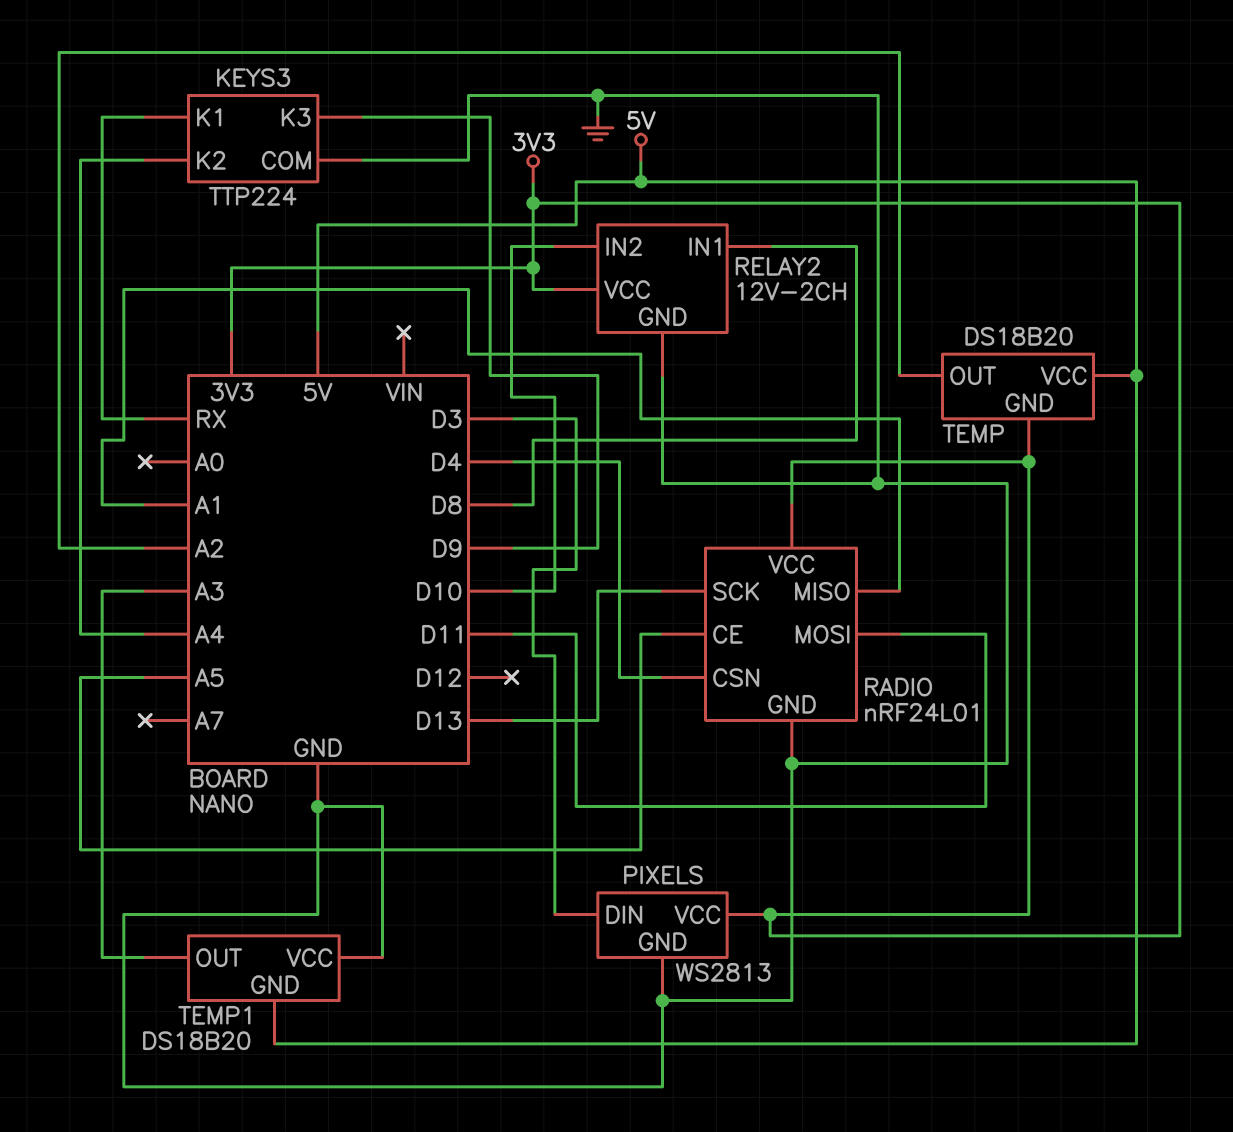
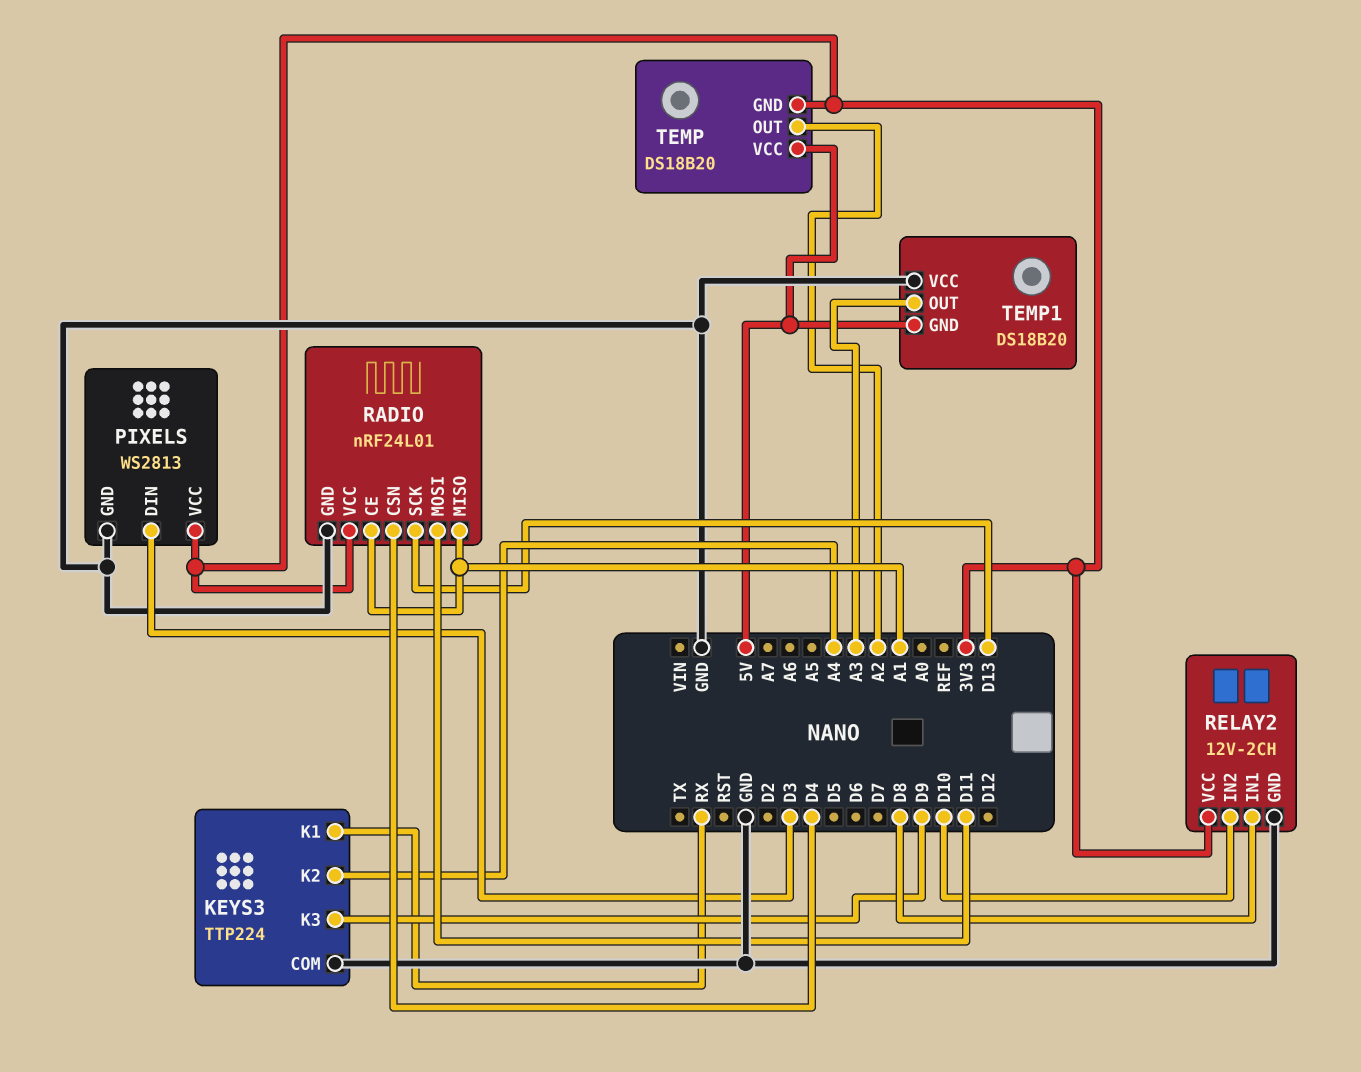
RADIO pin CE: A5 -> A1

